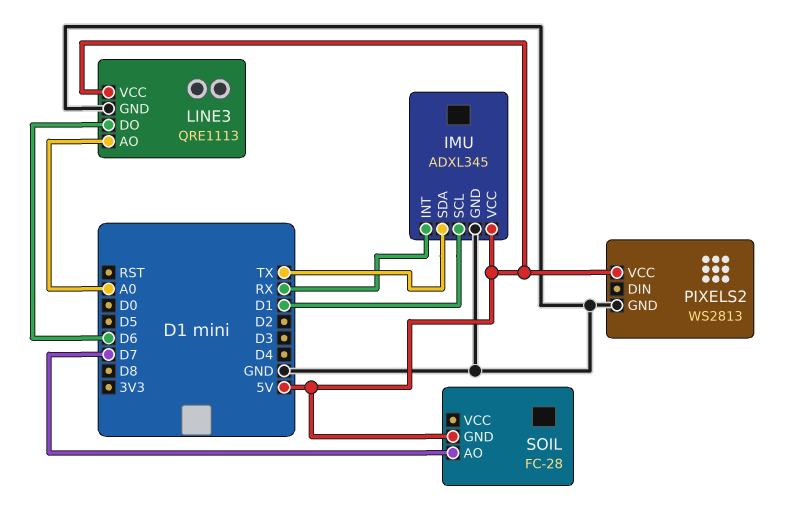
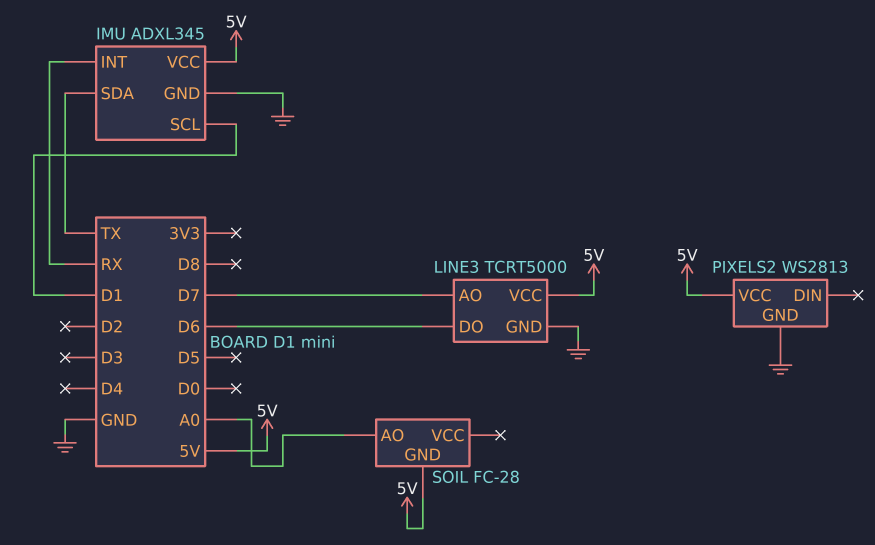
LINE3: QRE1113 -> TCRT5000
LINE3 pin AO: A0 -> D7
SOIL pin AO: D7 -> A0

